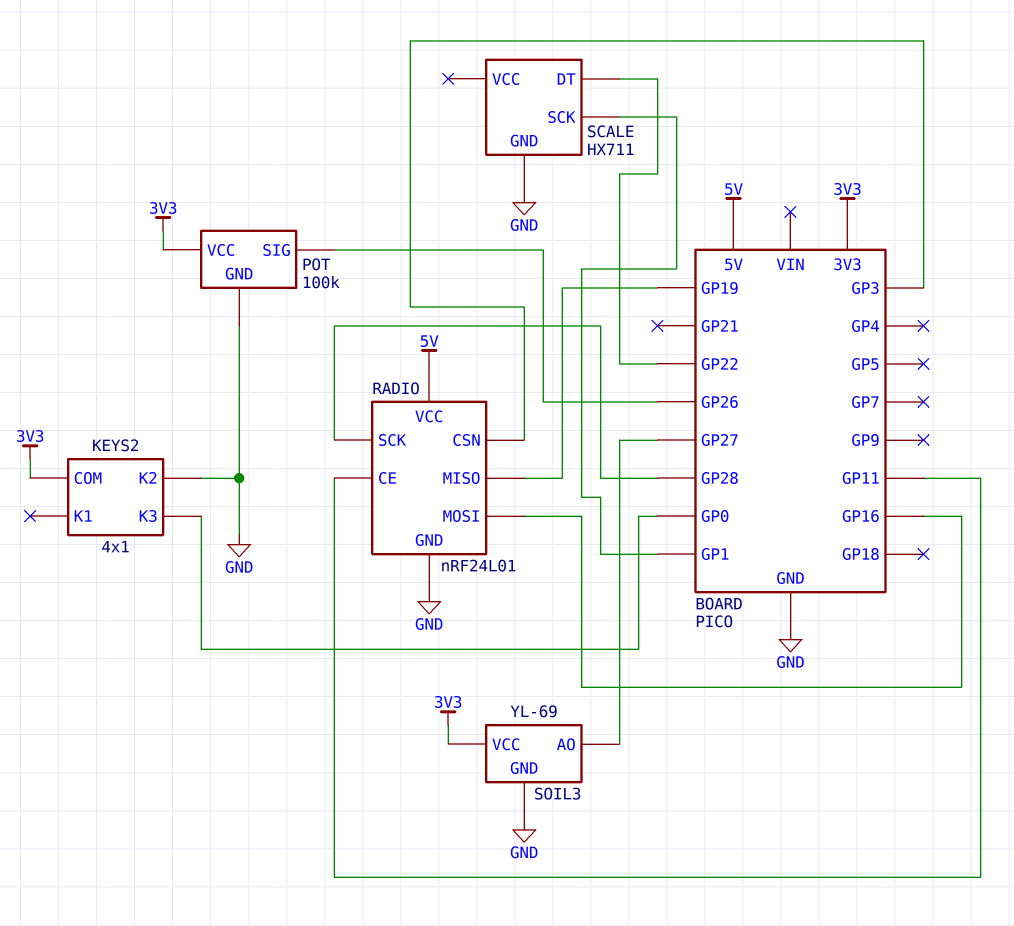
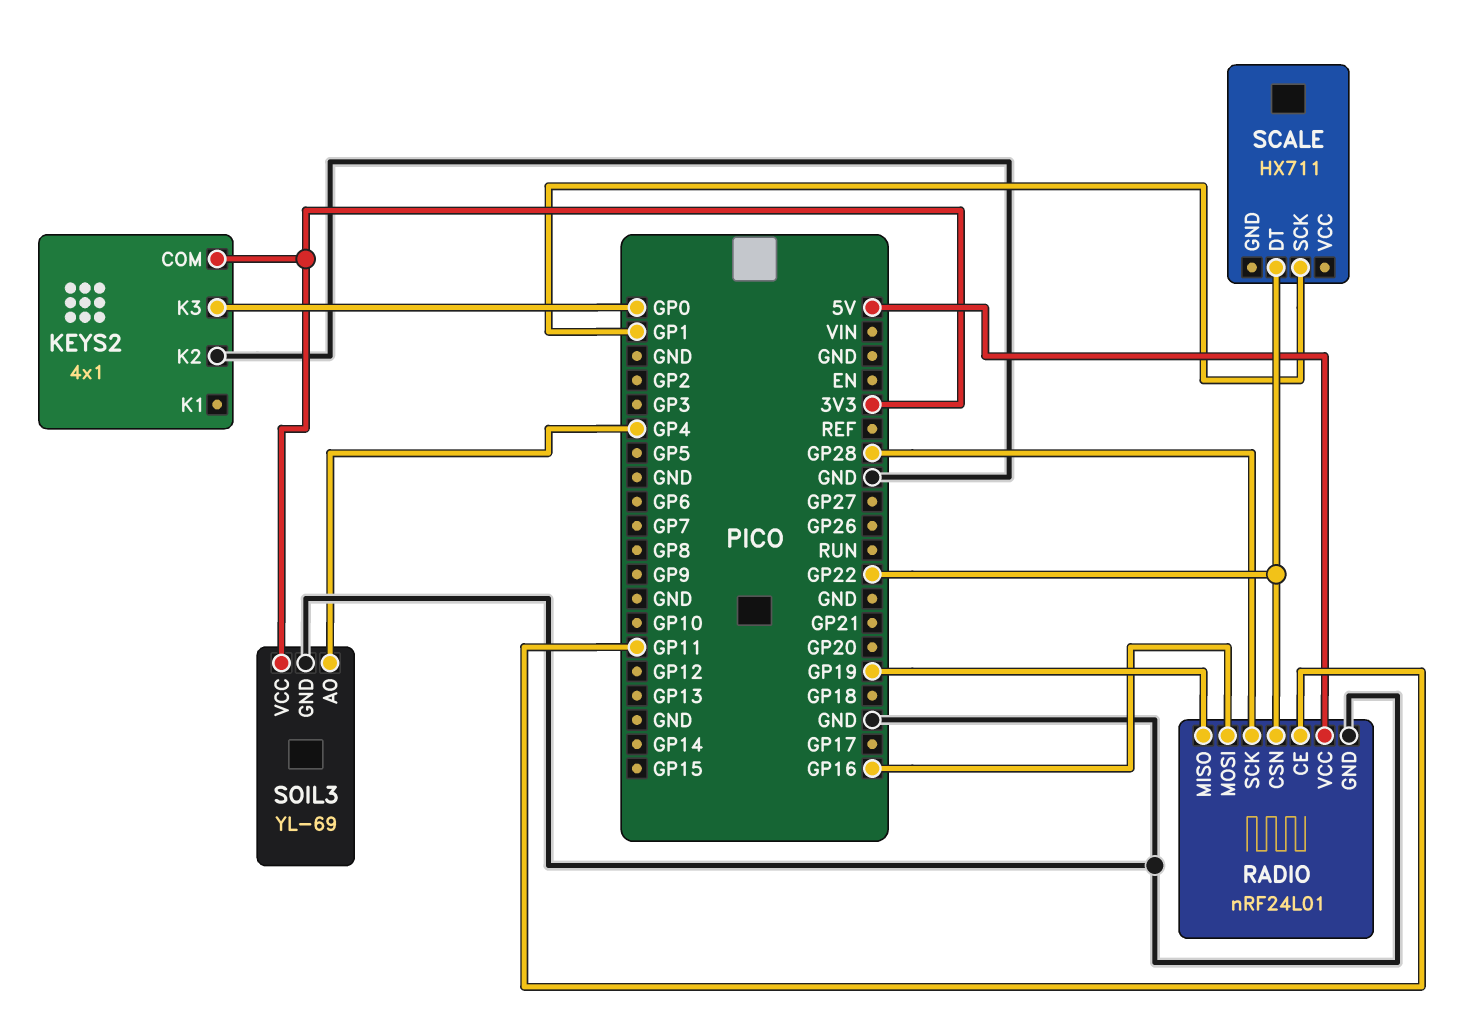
POT: 100k -> none
POT pin GND: GND -> none
POT pin SIG: GP26 -> none
POT pin VCC: 3V3 -> none
RADIO pin CSN: GP3 -> GP22
SCALE pin GND: GND -> none
SOIL3 pin AO: GP27 -> GP4

